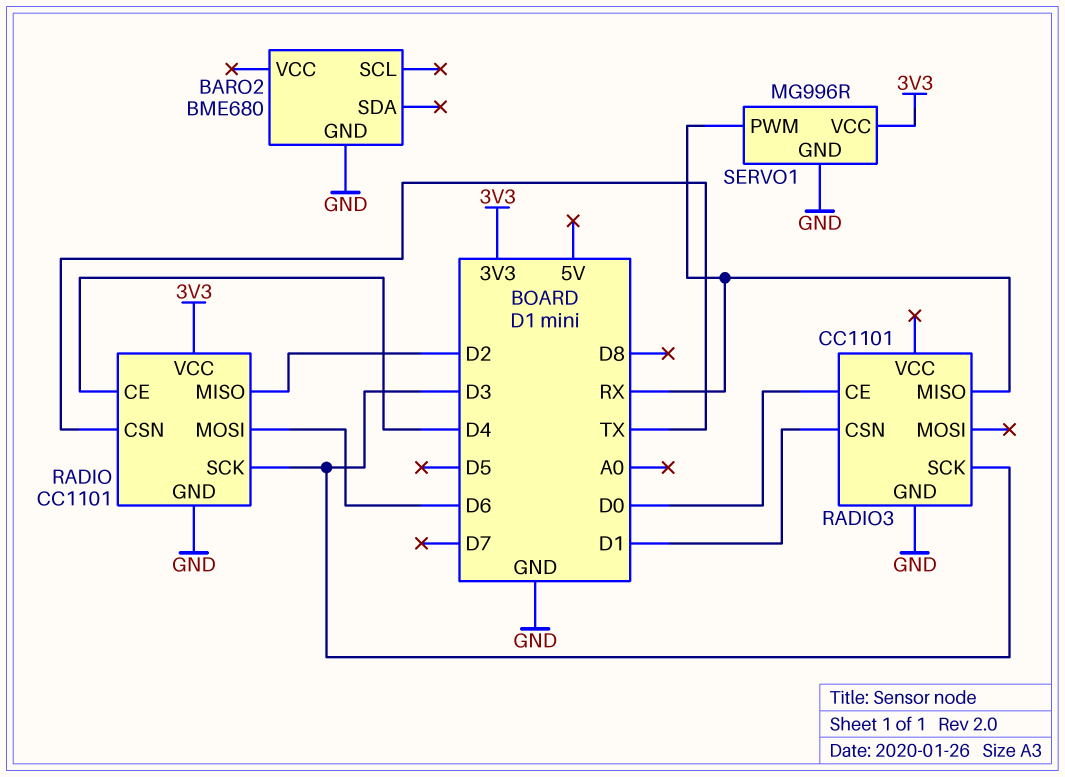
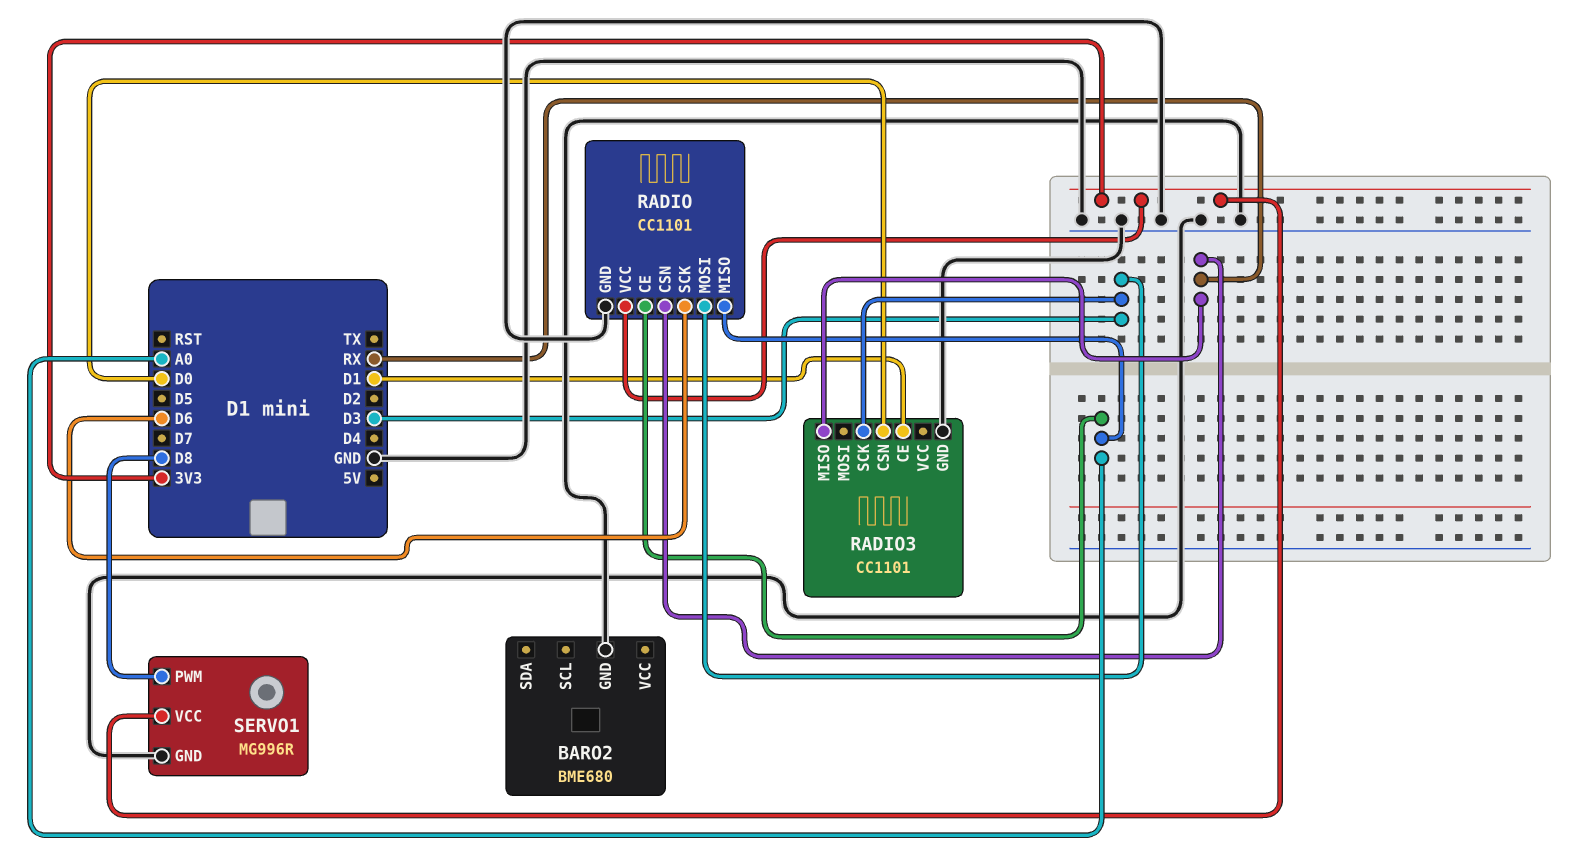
RADIO pin CE: D4 -> A0
RADIO pin CSN: TX -> RX
RADIO pin MISO: D2 -> A0
RADIO pin MOSI: D6 -> D3
RADIO pin SCK: D3 -> D6
RADIO3 pin CE: D0 -> D1
RADIO3 pin CSN: D1 -> D0
SERVO1 pin PWM: RX -> D8

